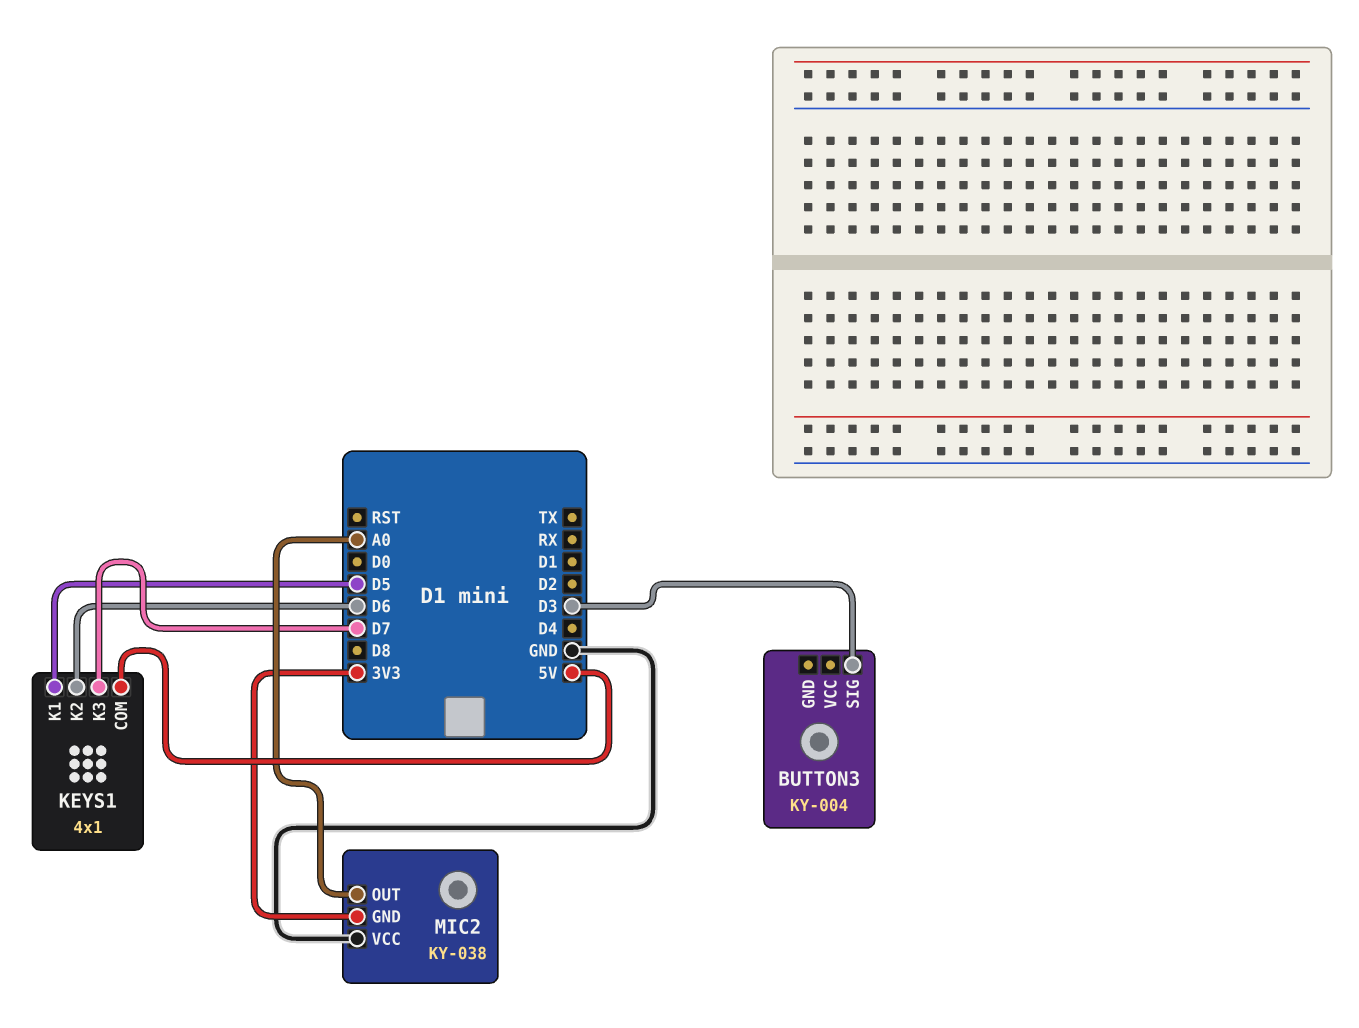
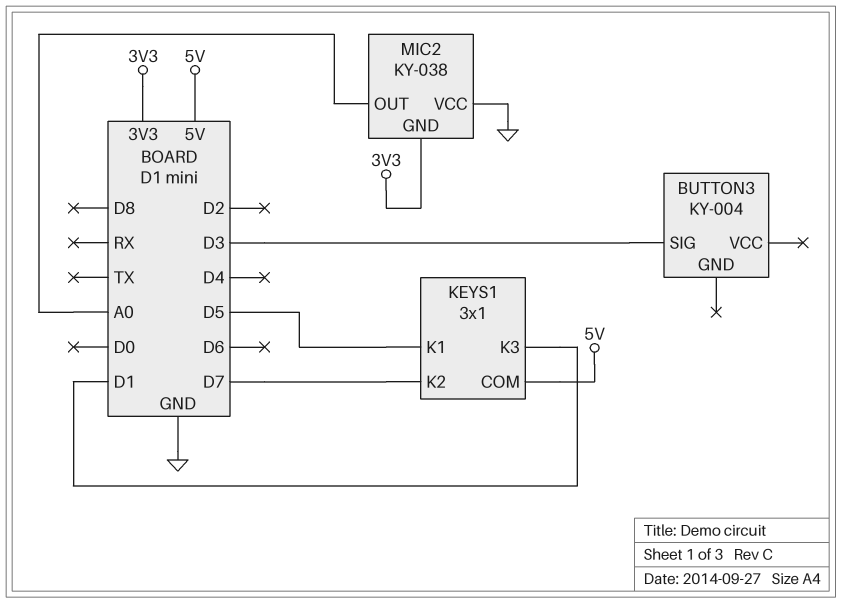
KEYS1: 4x1 -> 3x1
KEYS1 pin K2: D6 -> D7
KEYS1 pin K3: D7 -> D1

